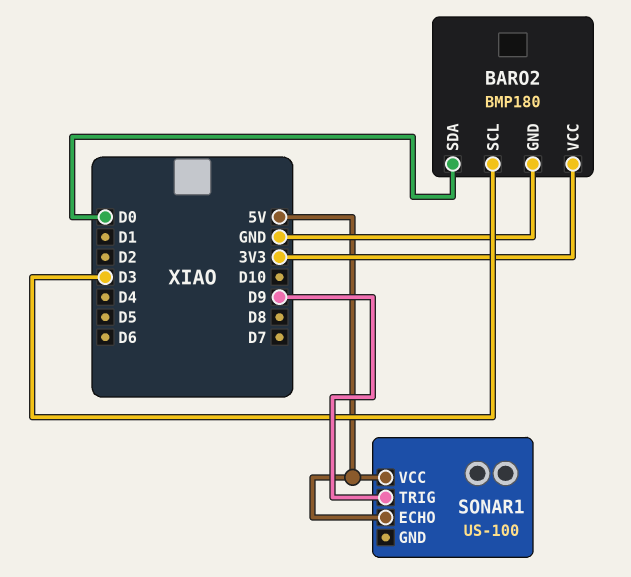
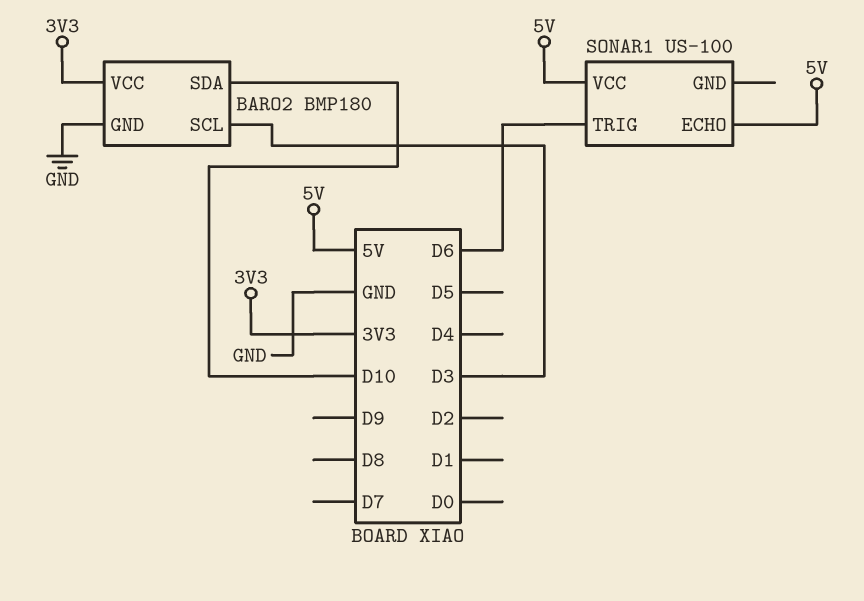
BARO2 pin SDA: D0 -> D10
SONAR1 pin TRIG: D9 -> D6

